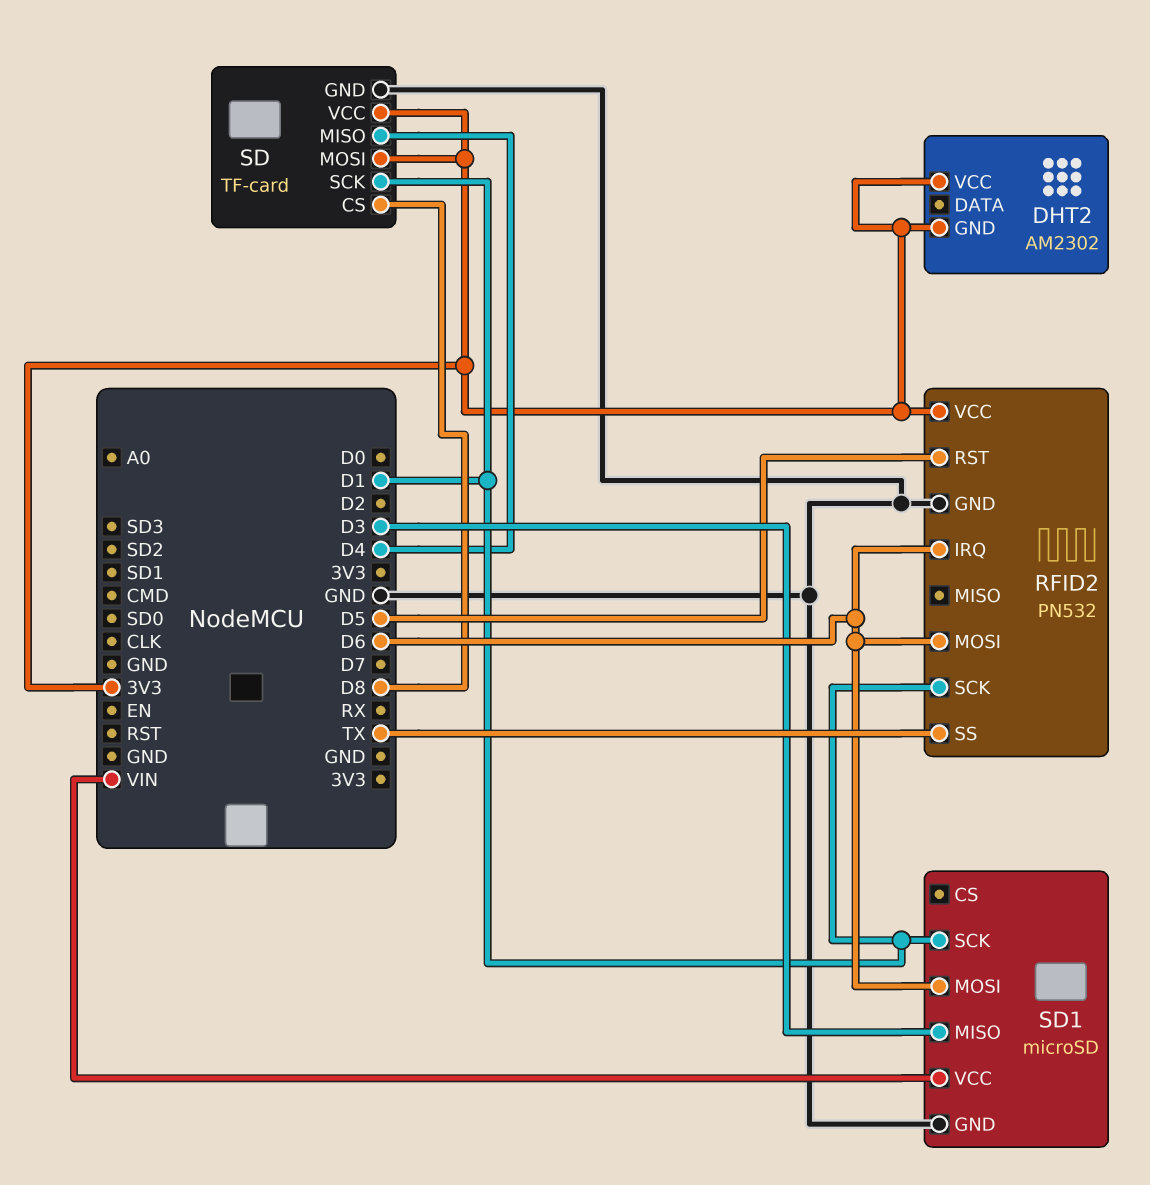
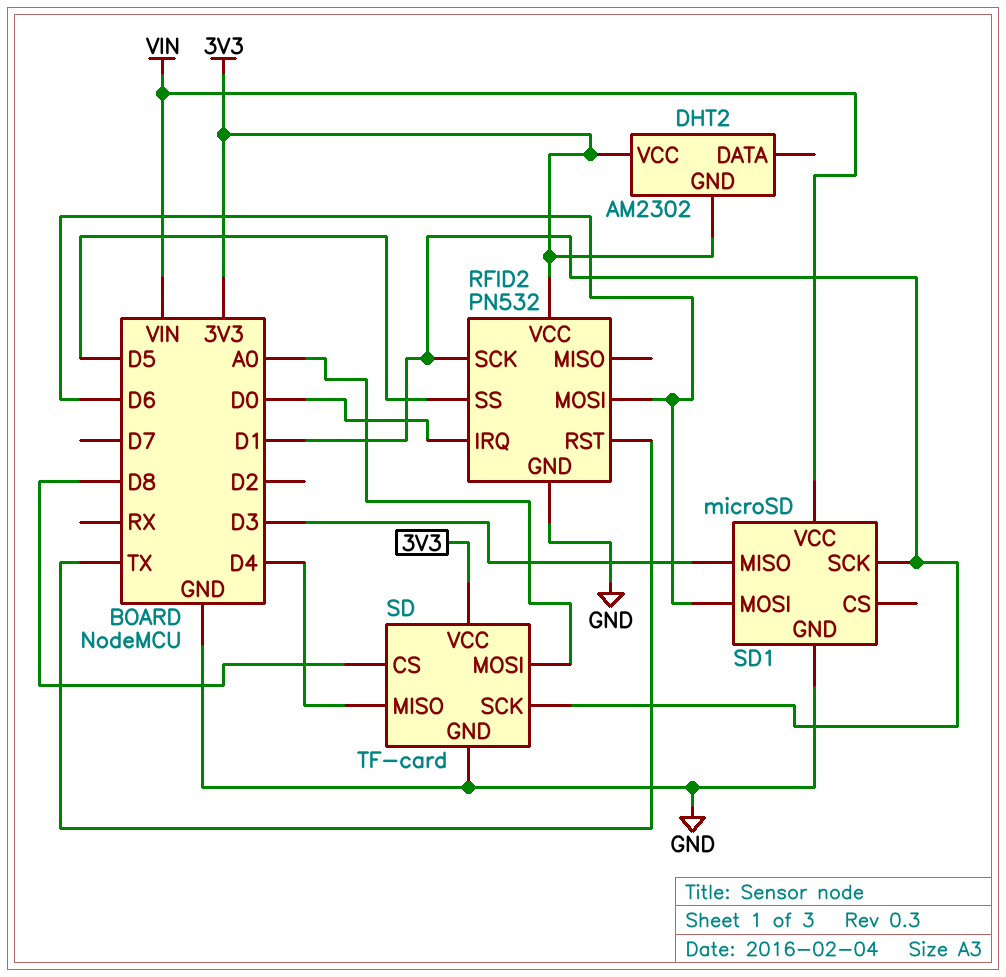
RFID2 pin IRQ: D6 -> D0
RFID2 pin RST: D5 -> TX
RFID2 pin SS: TX -> D5
SD pin MOSI: 3V3 -> A0

